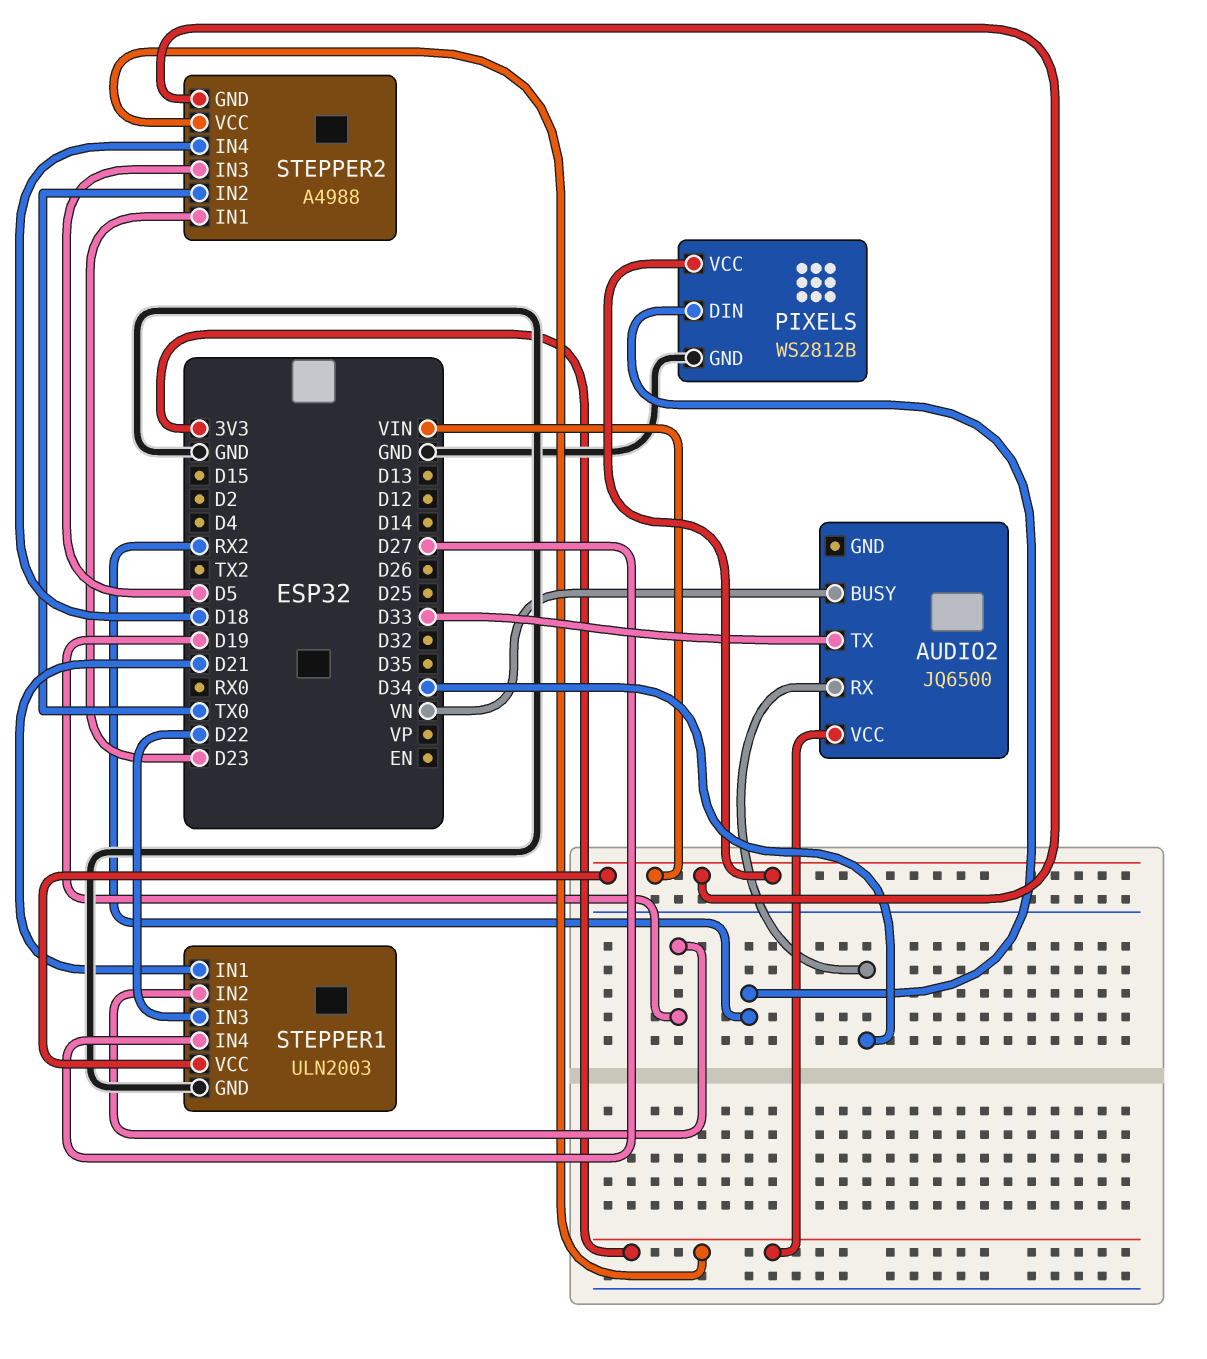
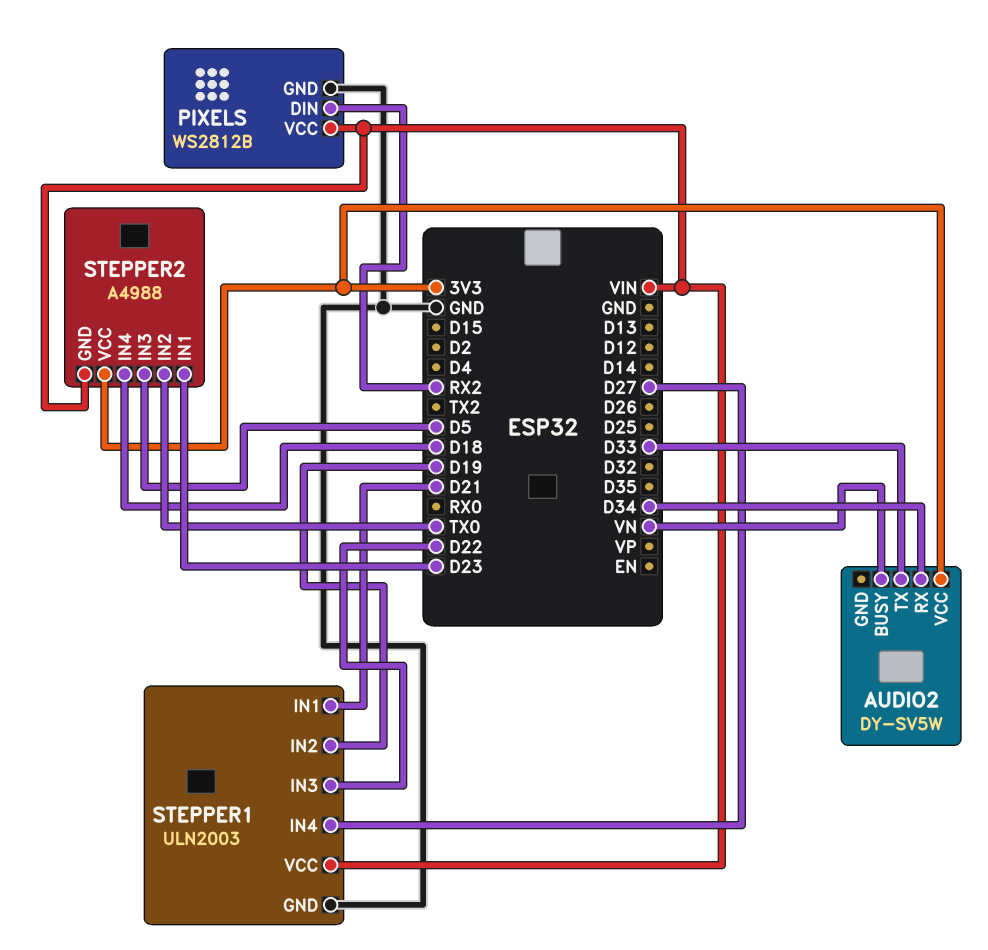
AUDIO2: JQ6500 -> DY-SV5W

